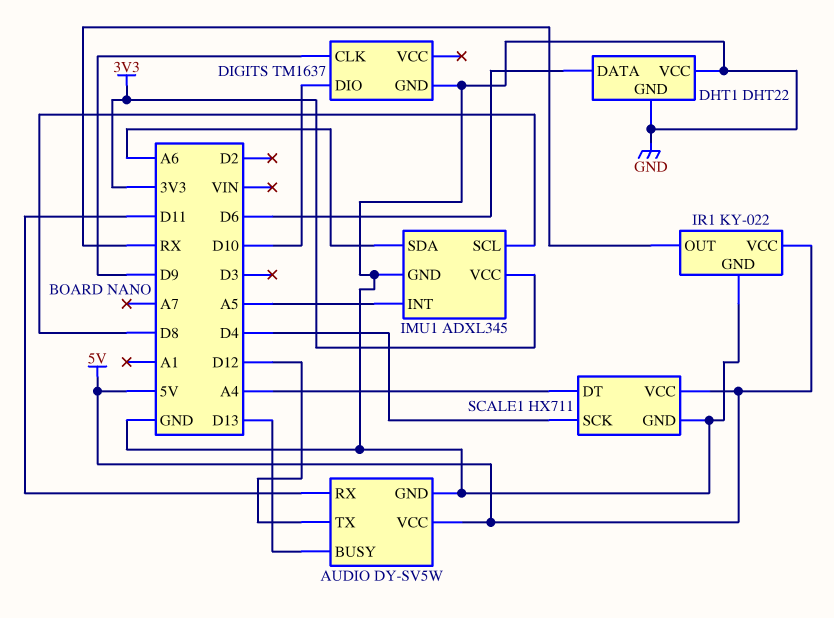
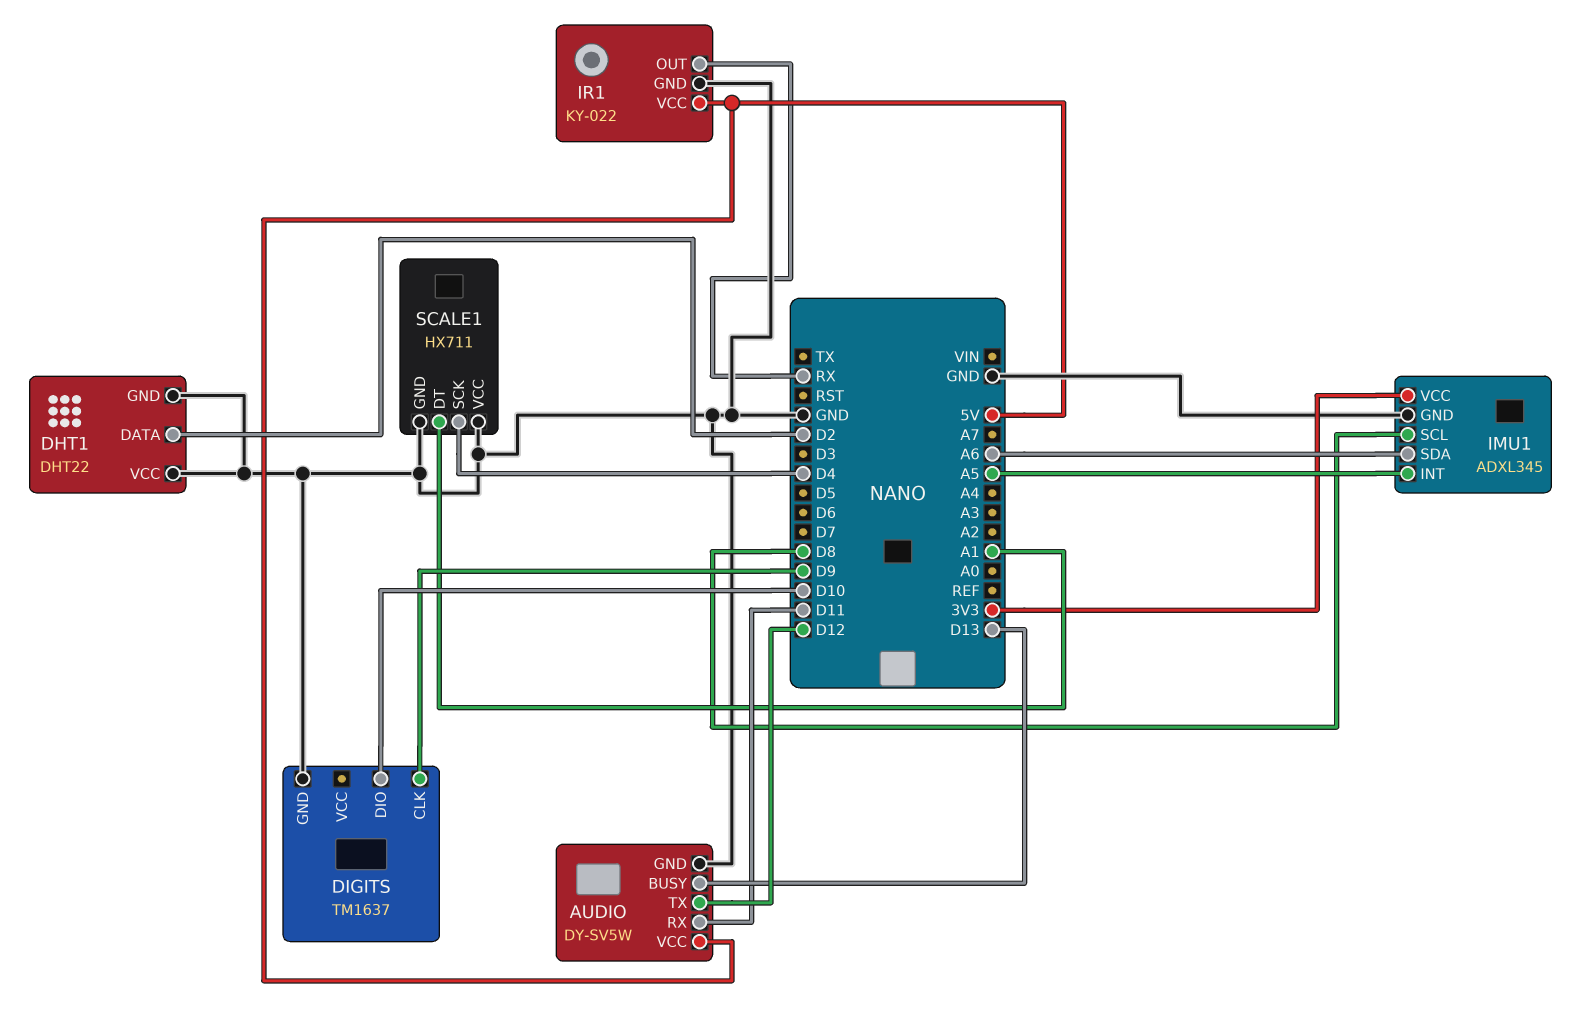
DHT1 pin DATA: D6 -> D2
SCALE1 pin DT: A4 -> A1
SCALE1 pin VCC: 5V -> GND

